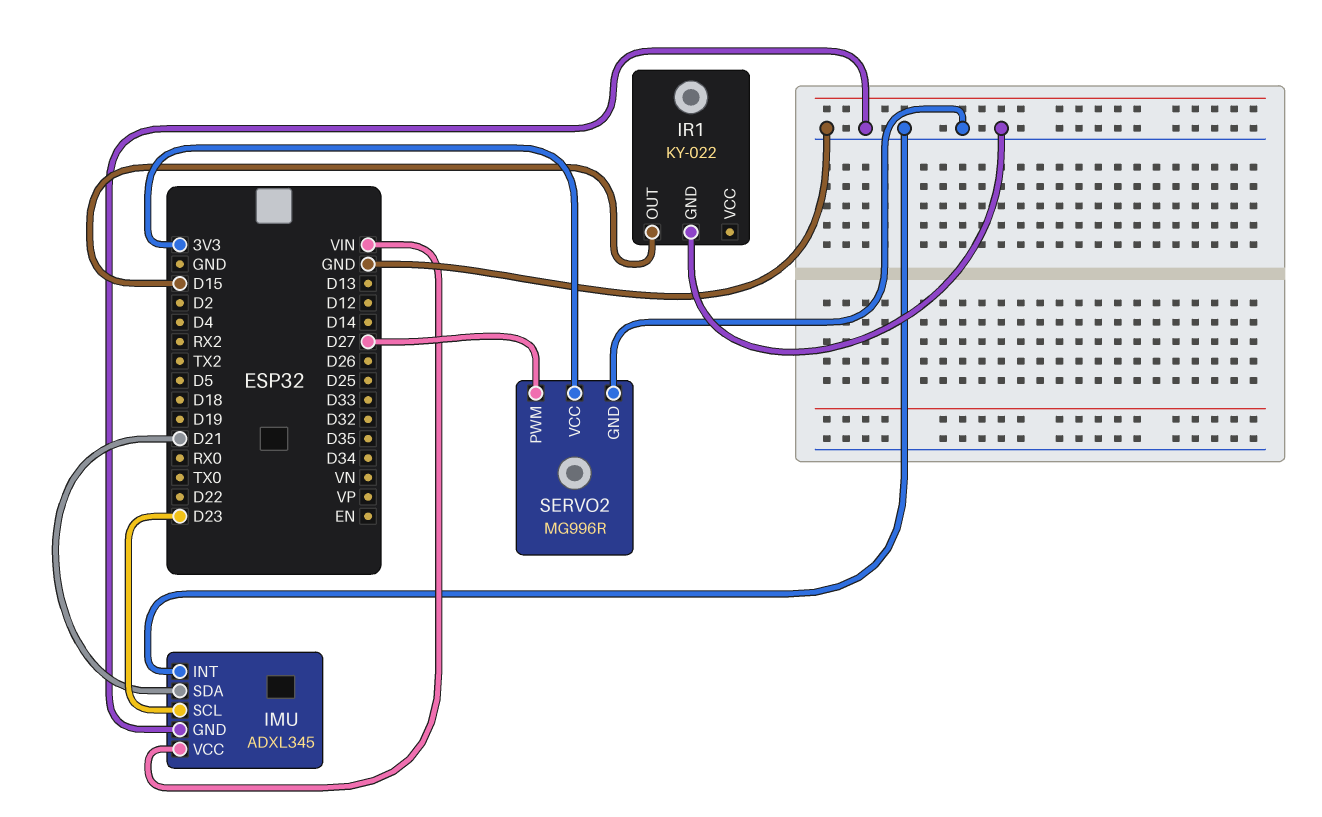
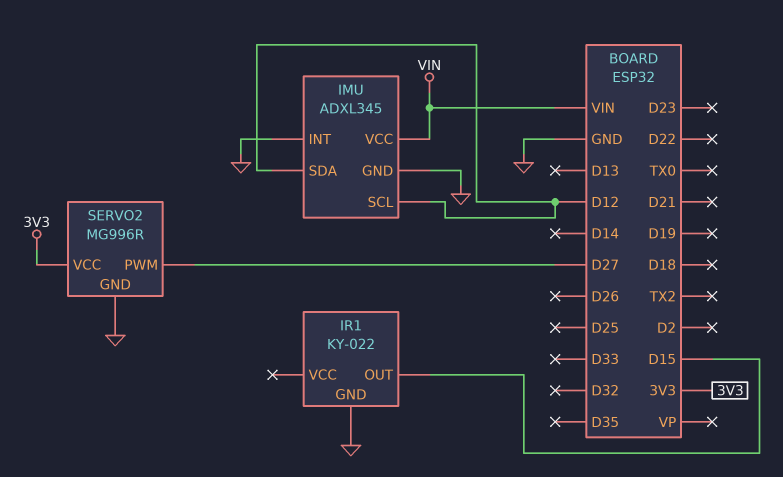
IMU pin SCL: D23 -> D12
IMU pin SDA: D21 -> D12

